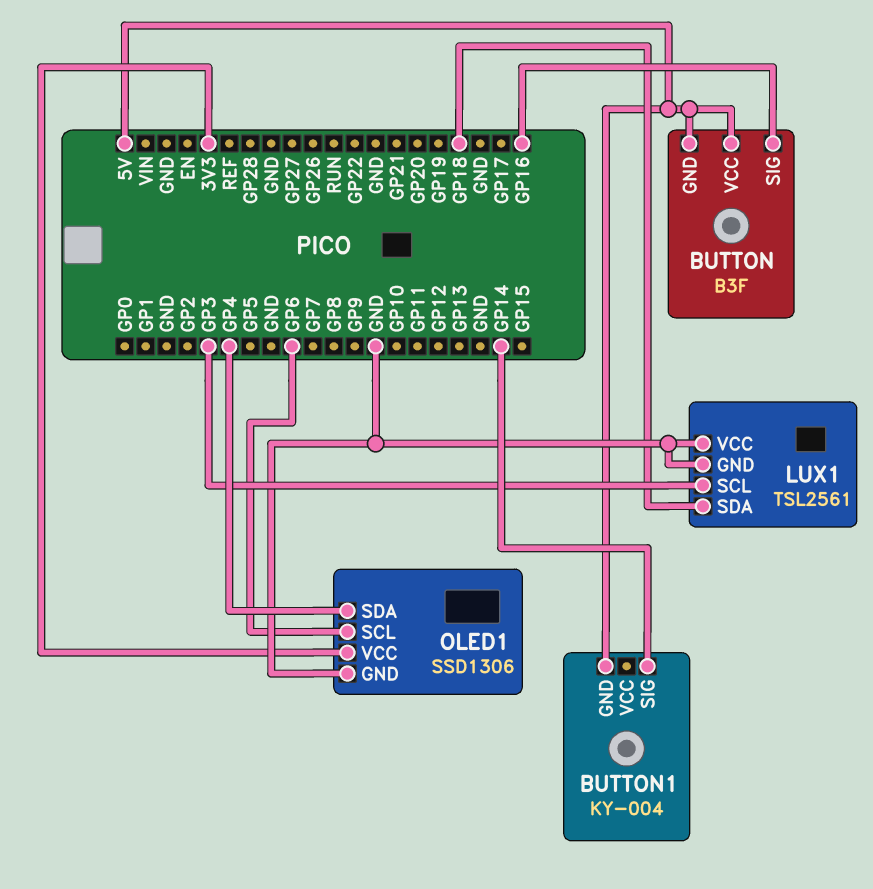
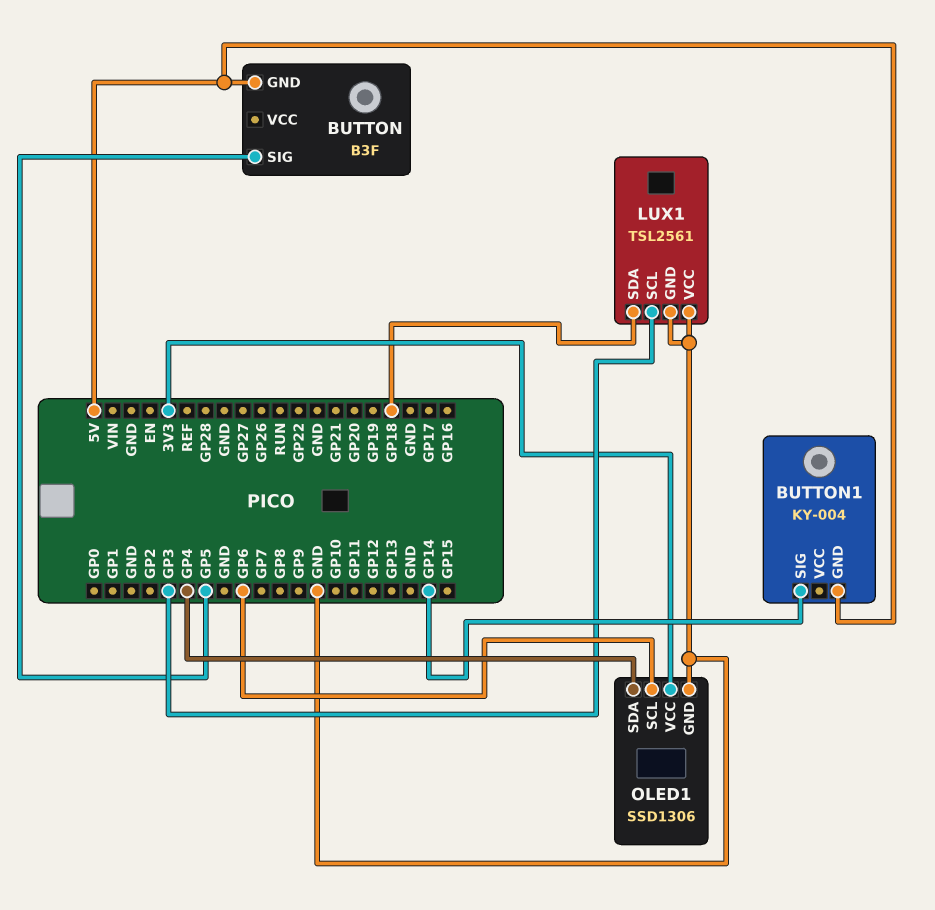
BUTTON pin SIG: GP16 -> GP5
BUTTON pin VCC: 5V -> none

